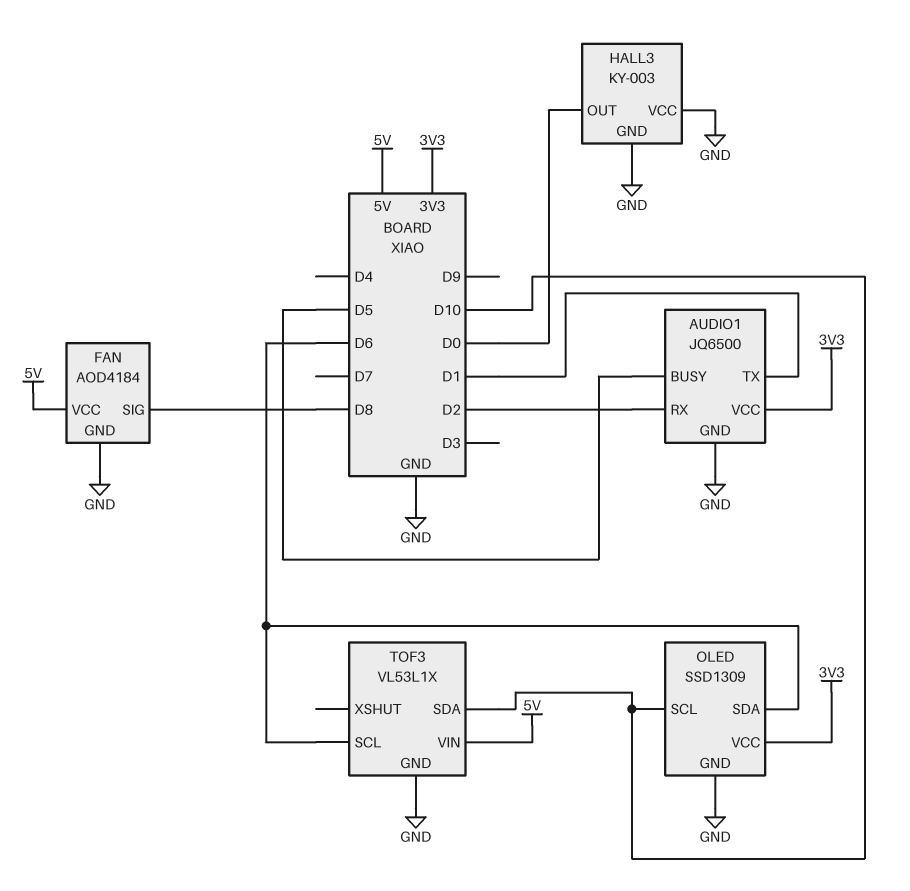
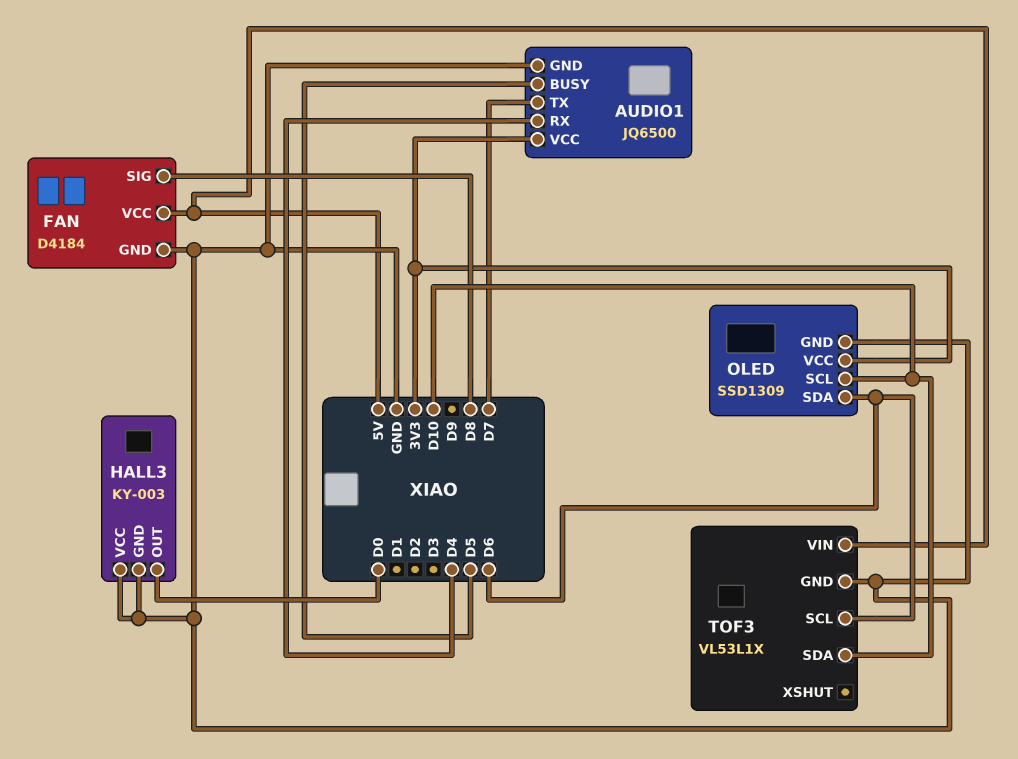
AUDIO1 pin RX: D2 -> D4
AUDIO1 pin TX: D1 -> D7
FAN: AOD4184 -> D4184

